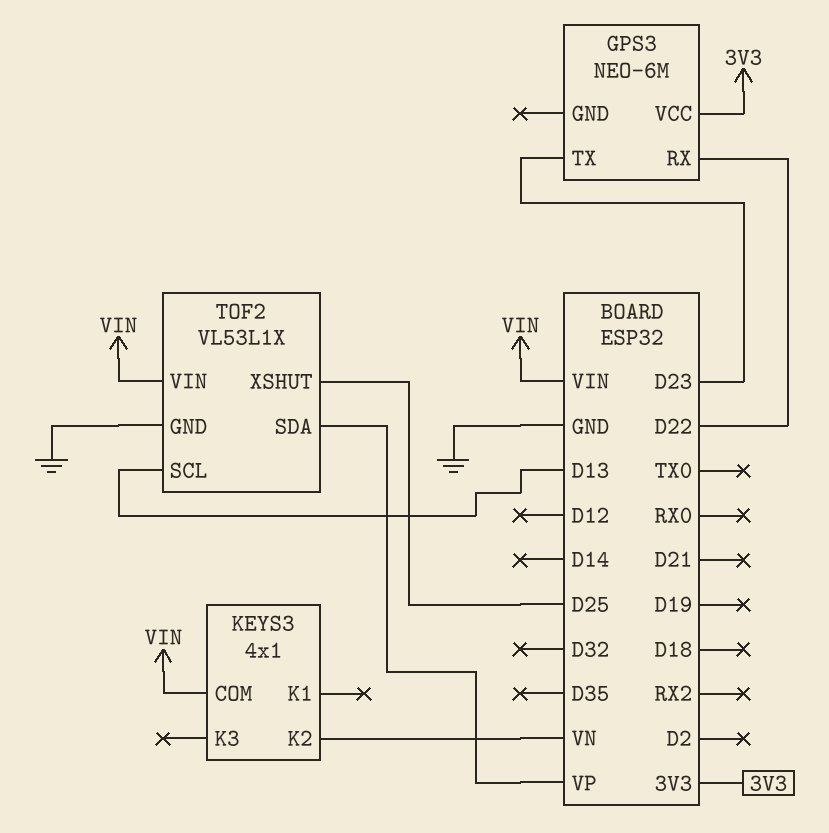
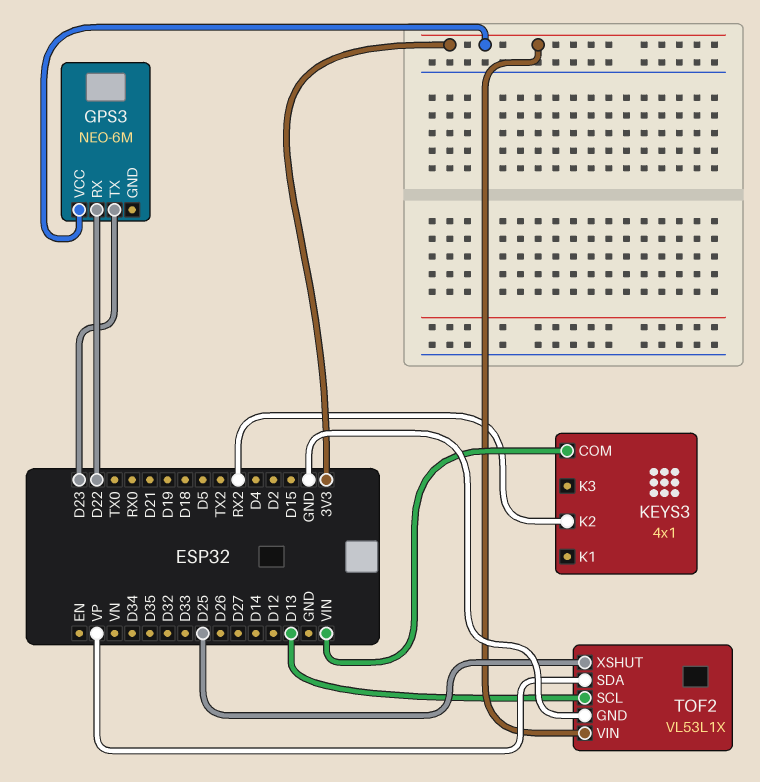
KEYS3 pin K2: VN -> RX2
TOF2 pin VIN: VIN -> 3V3

